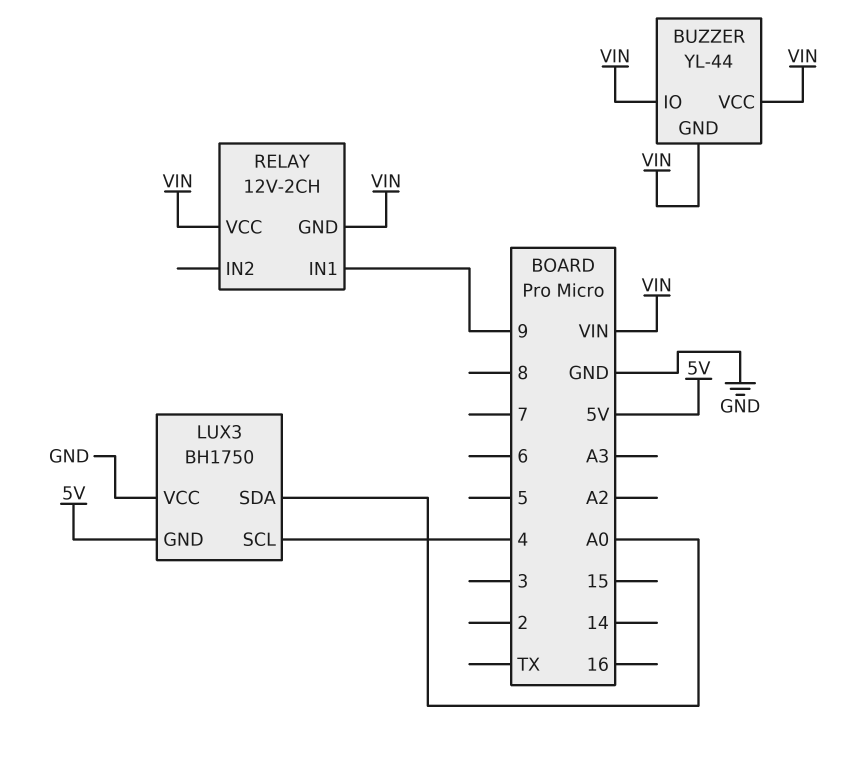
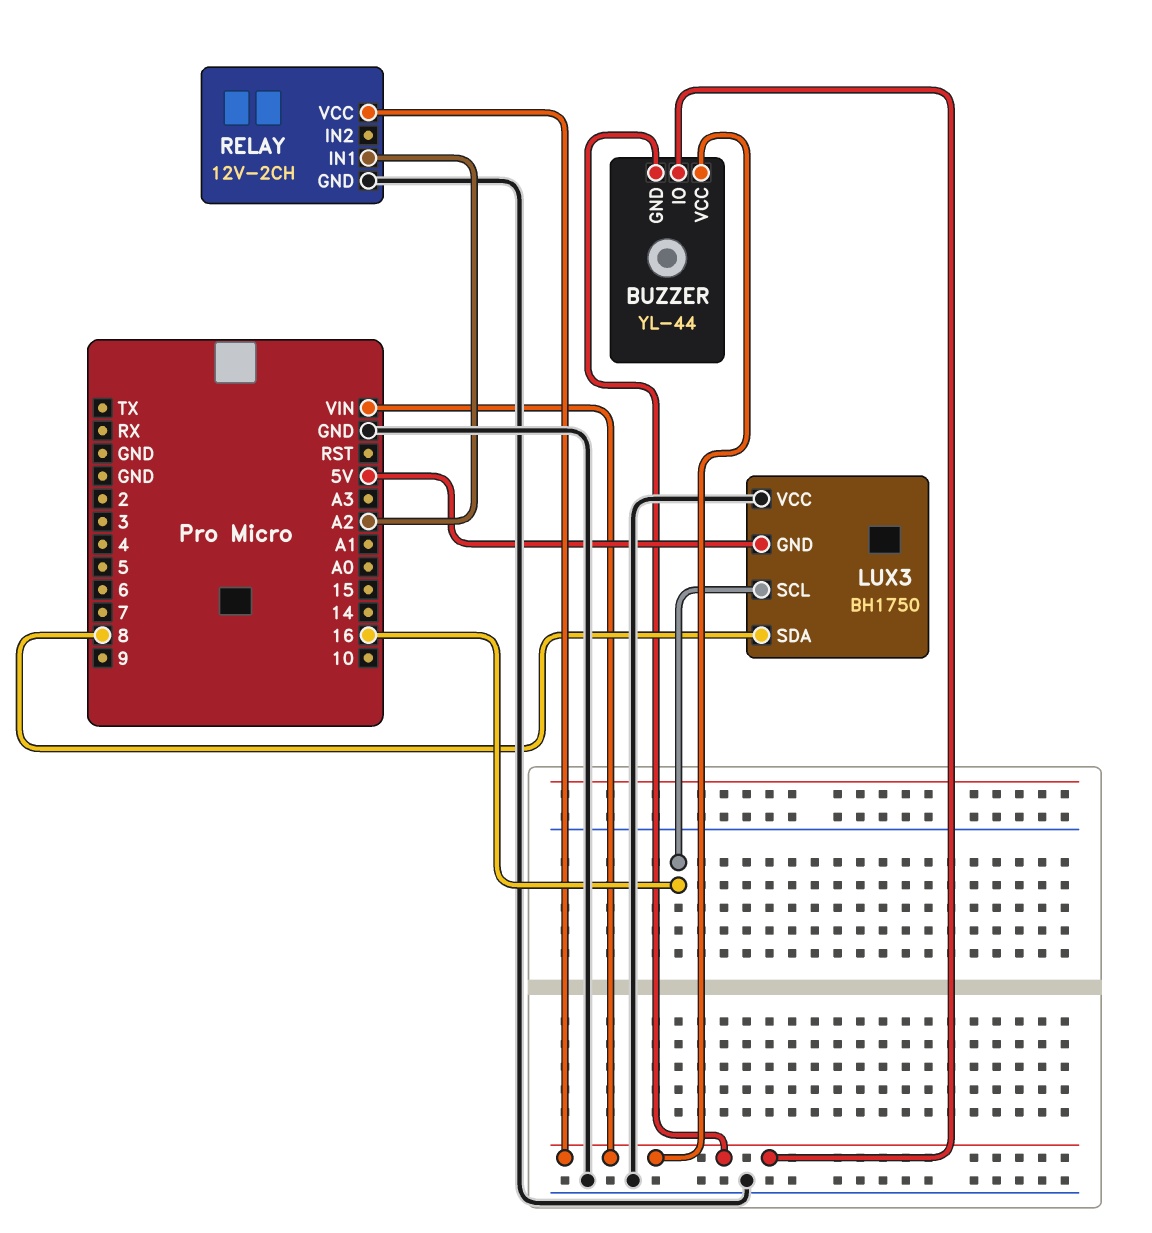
LUX3 pin SCL: 4 -> 16
LUX3 pin SDA: A0 -> 8
RELAY pin GND: VIN -> GND
RELAY pin IN1: 9 -> A2

